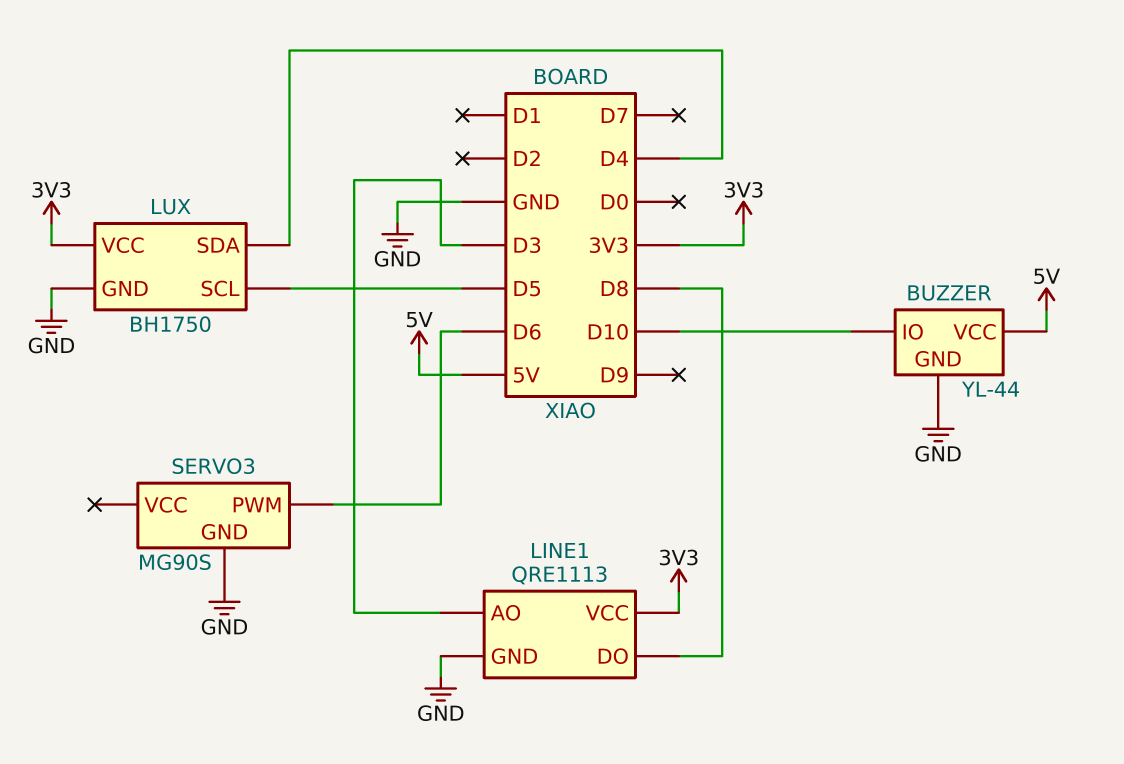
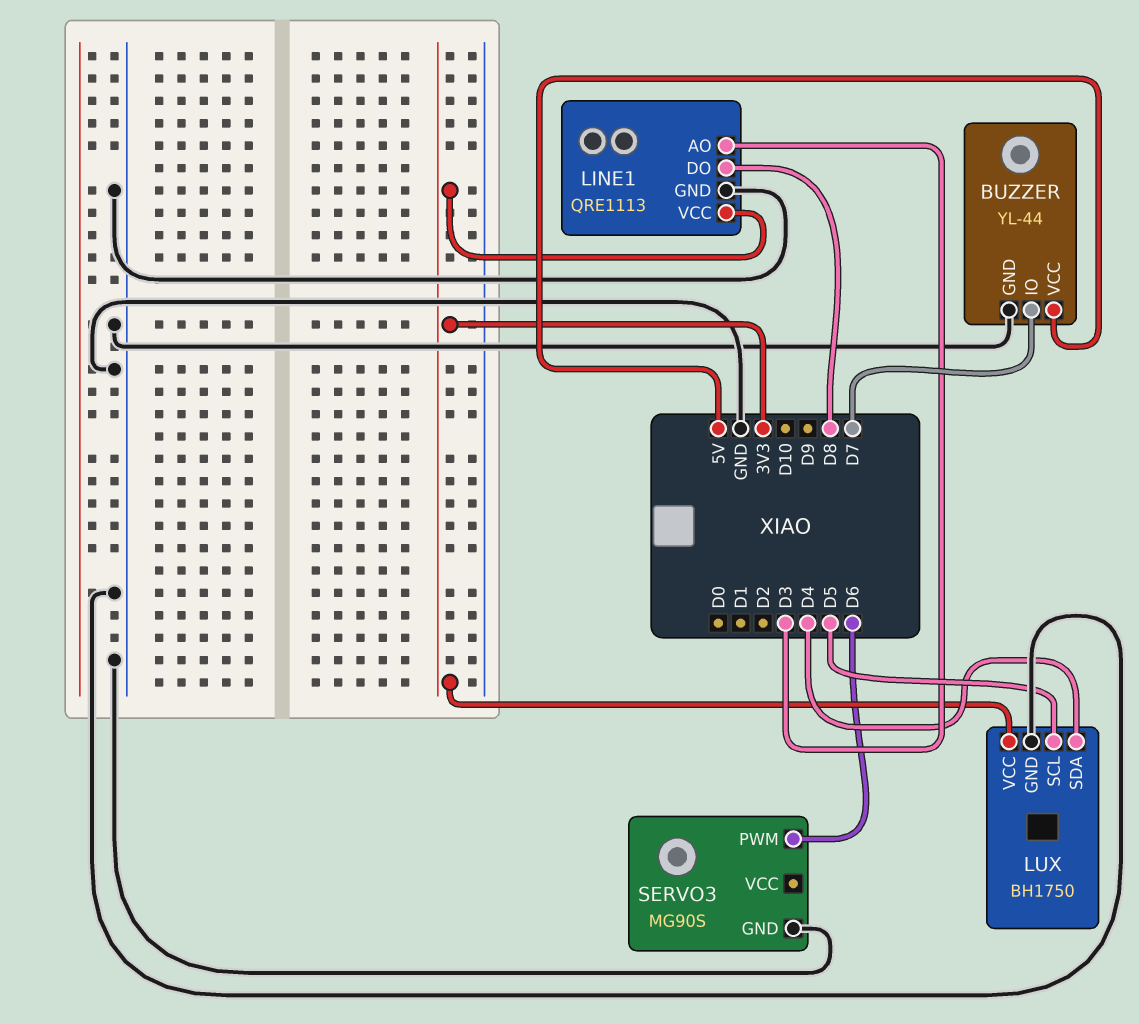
BUZZER pin IO: D10 -> D7

